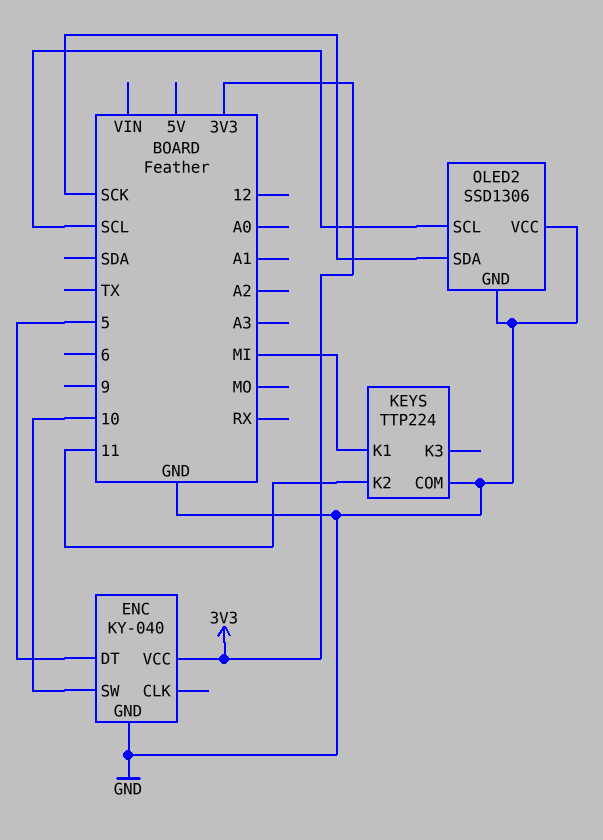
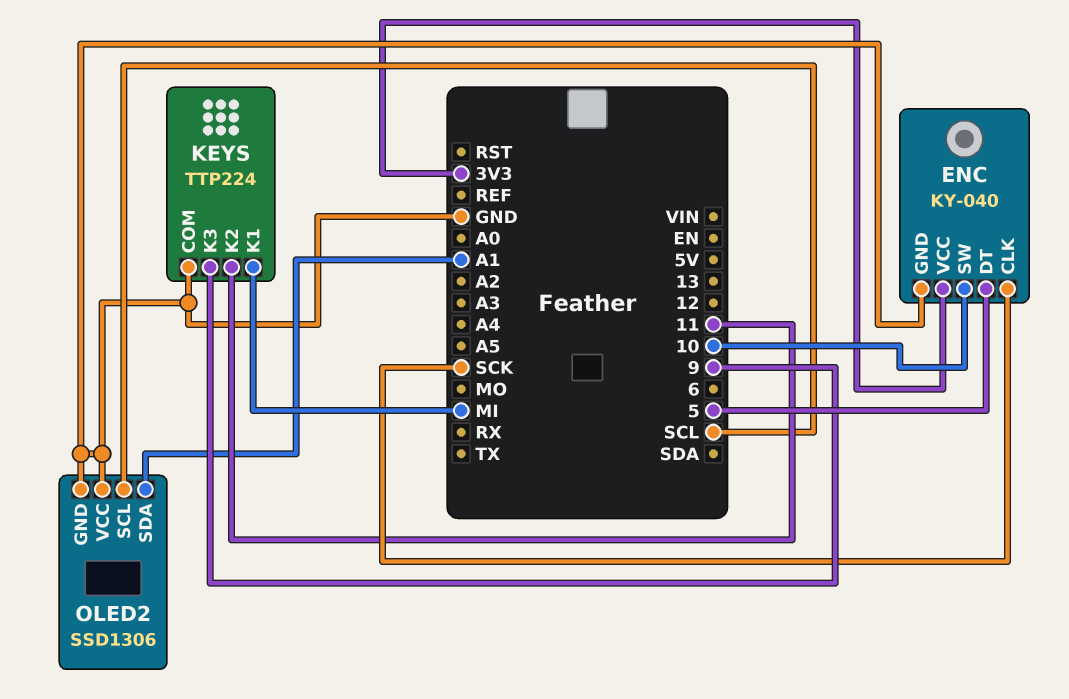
ENC pin CLK: none -> SCK
KEYS pin K3: none -> 9
OLED2 pin SDA: SCK -> A1

